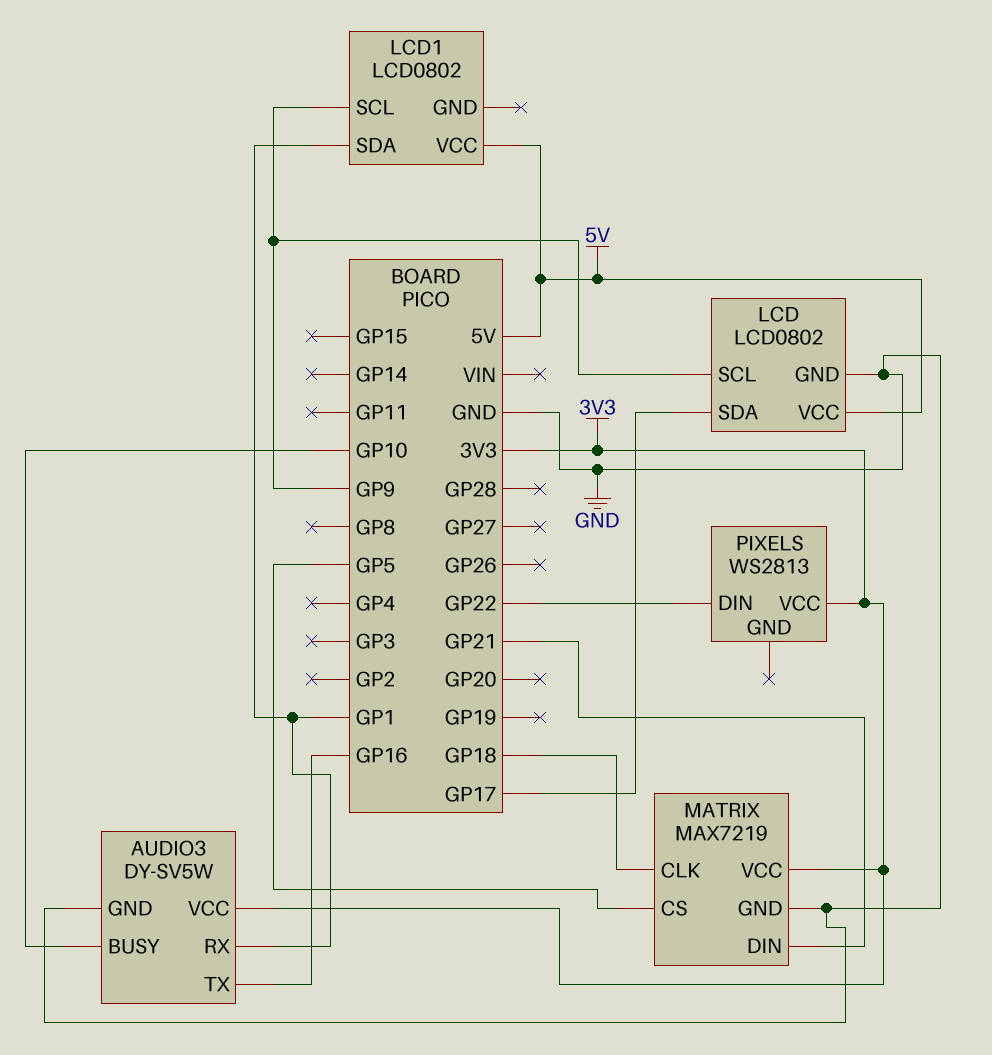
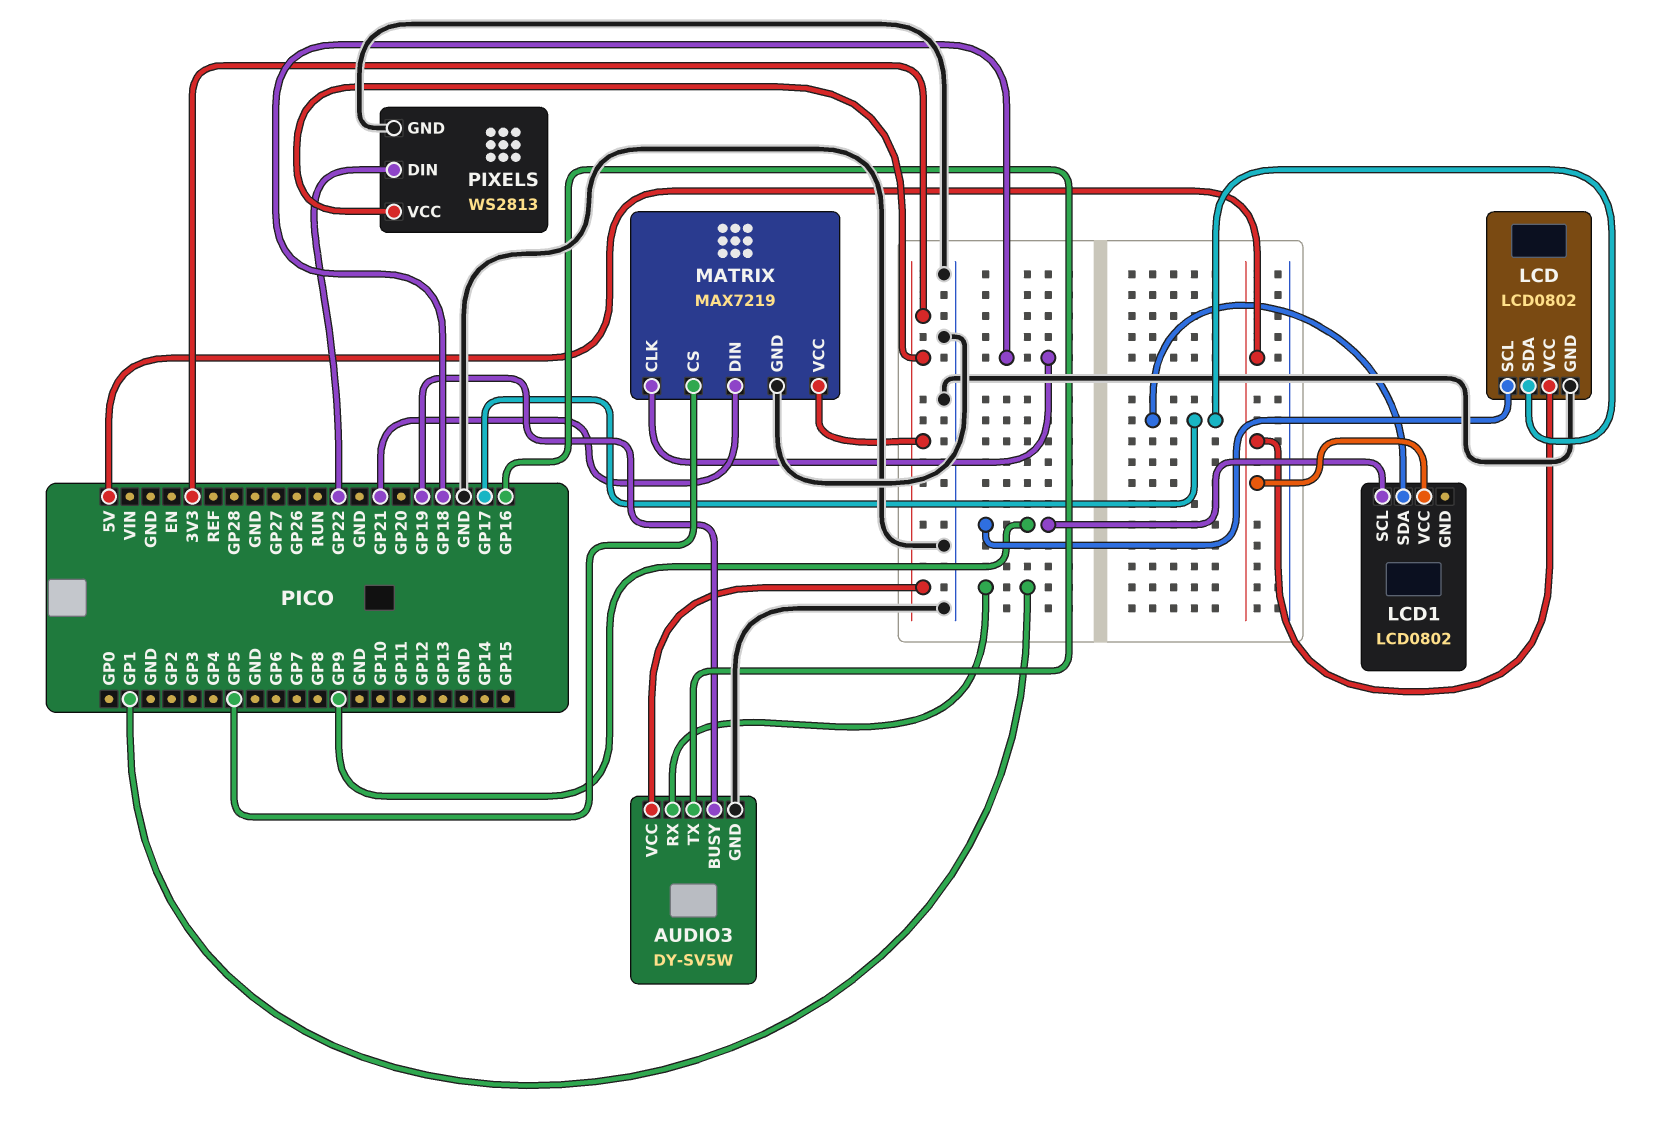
AUDIO3 pin BUSY: GP10 -> GP19
LCD1 pin SDA: GP1 -> GP17
PIXELS pin GND: none -> GND

